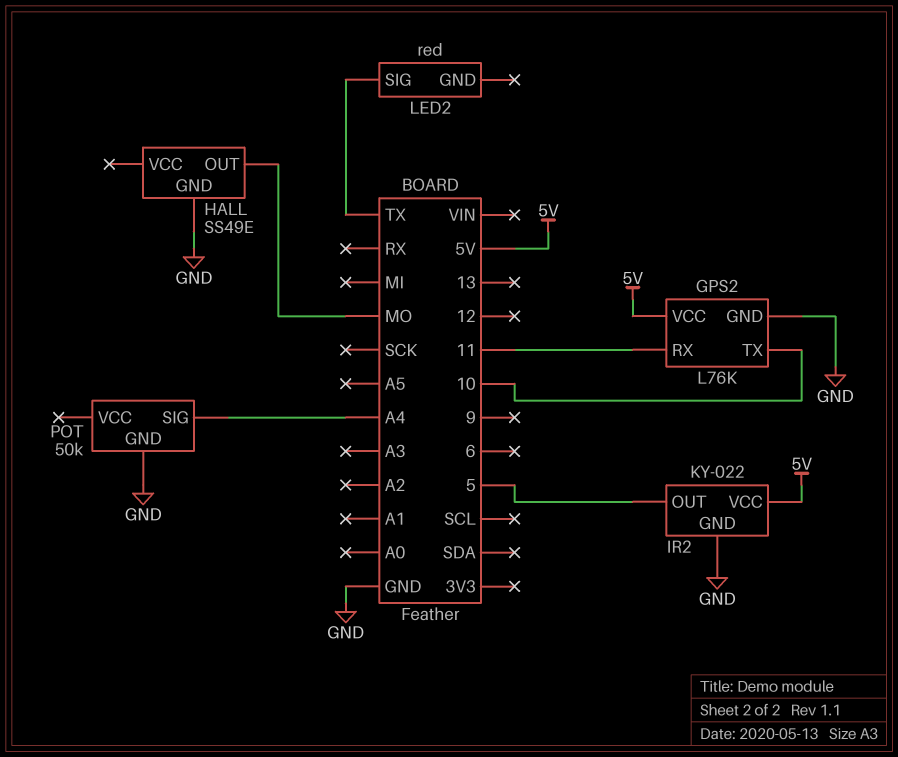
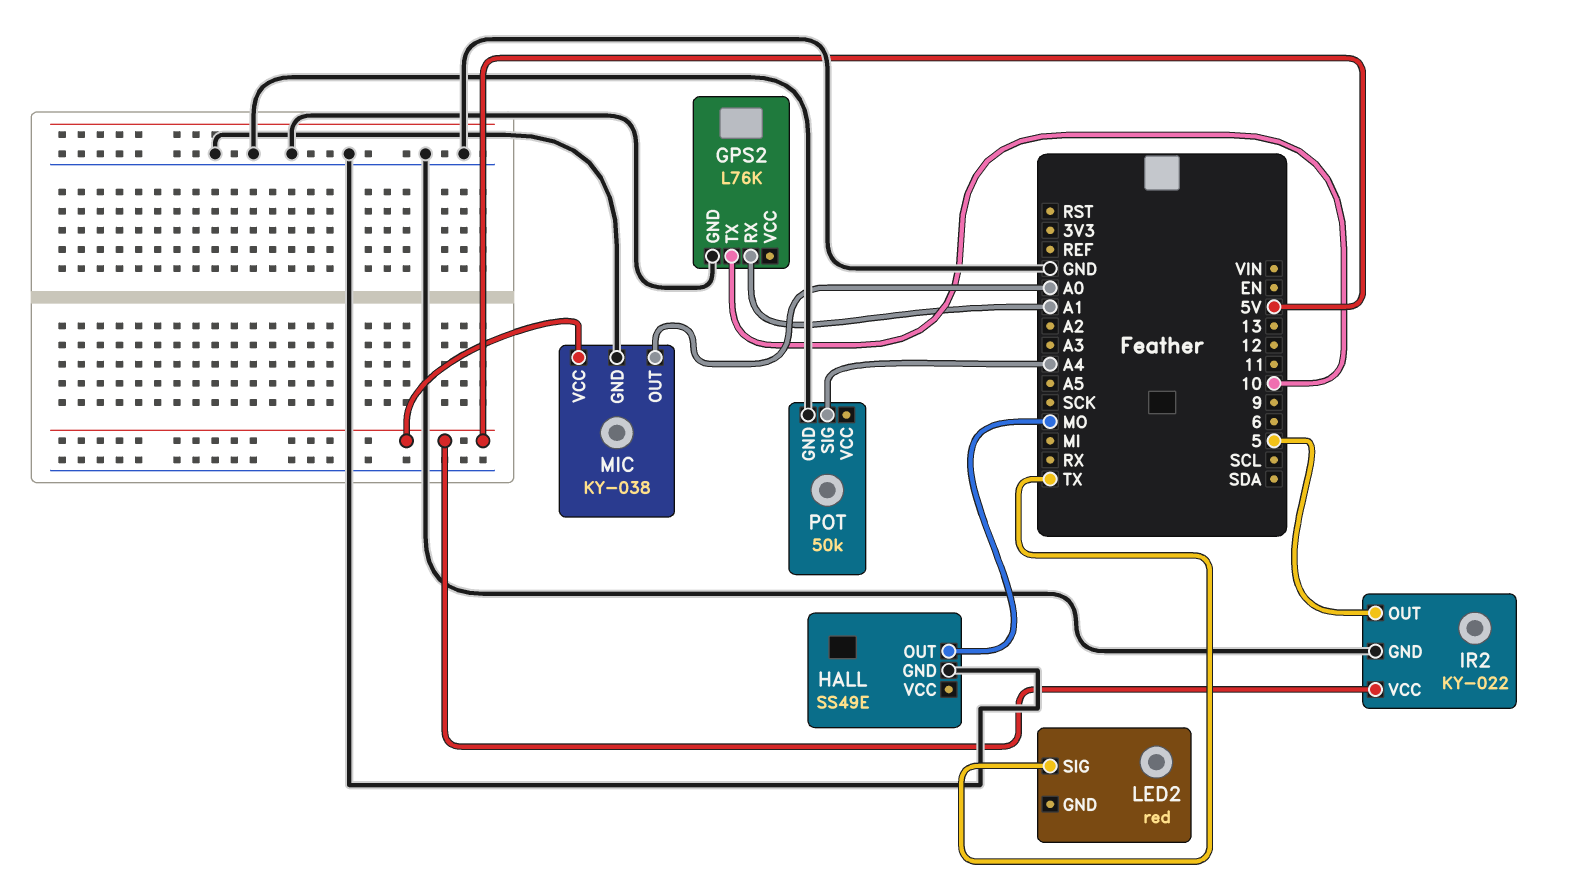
GPS2 pin RX: 11 -> A1
GPS2 pin VCC: 5V -> none
MIC: none -> KY-038
MIC pin GND: none -> GND
MIC pin OUT: none -> A0
MIC pin VCC: none -> 5V

